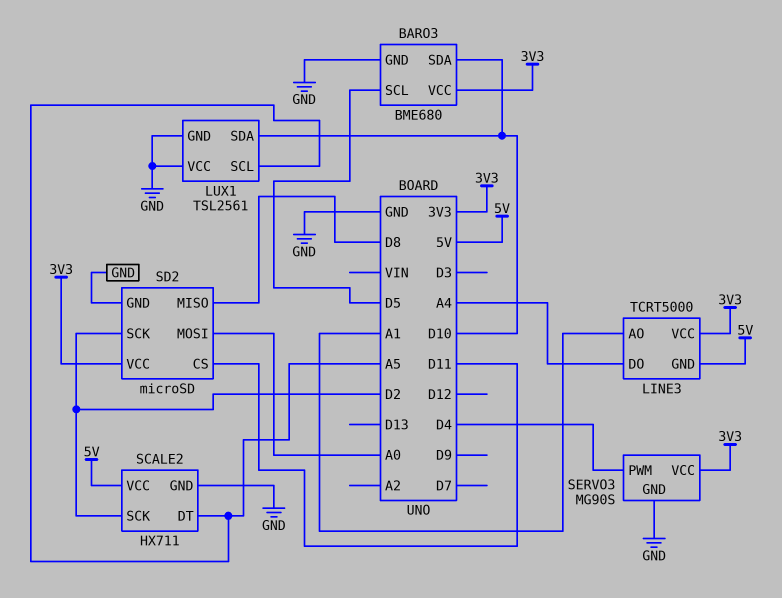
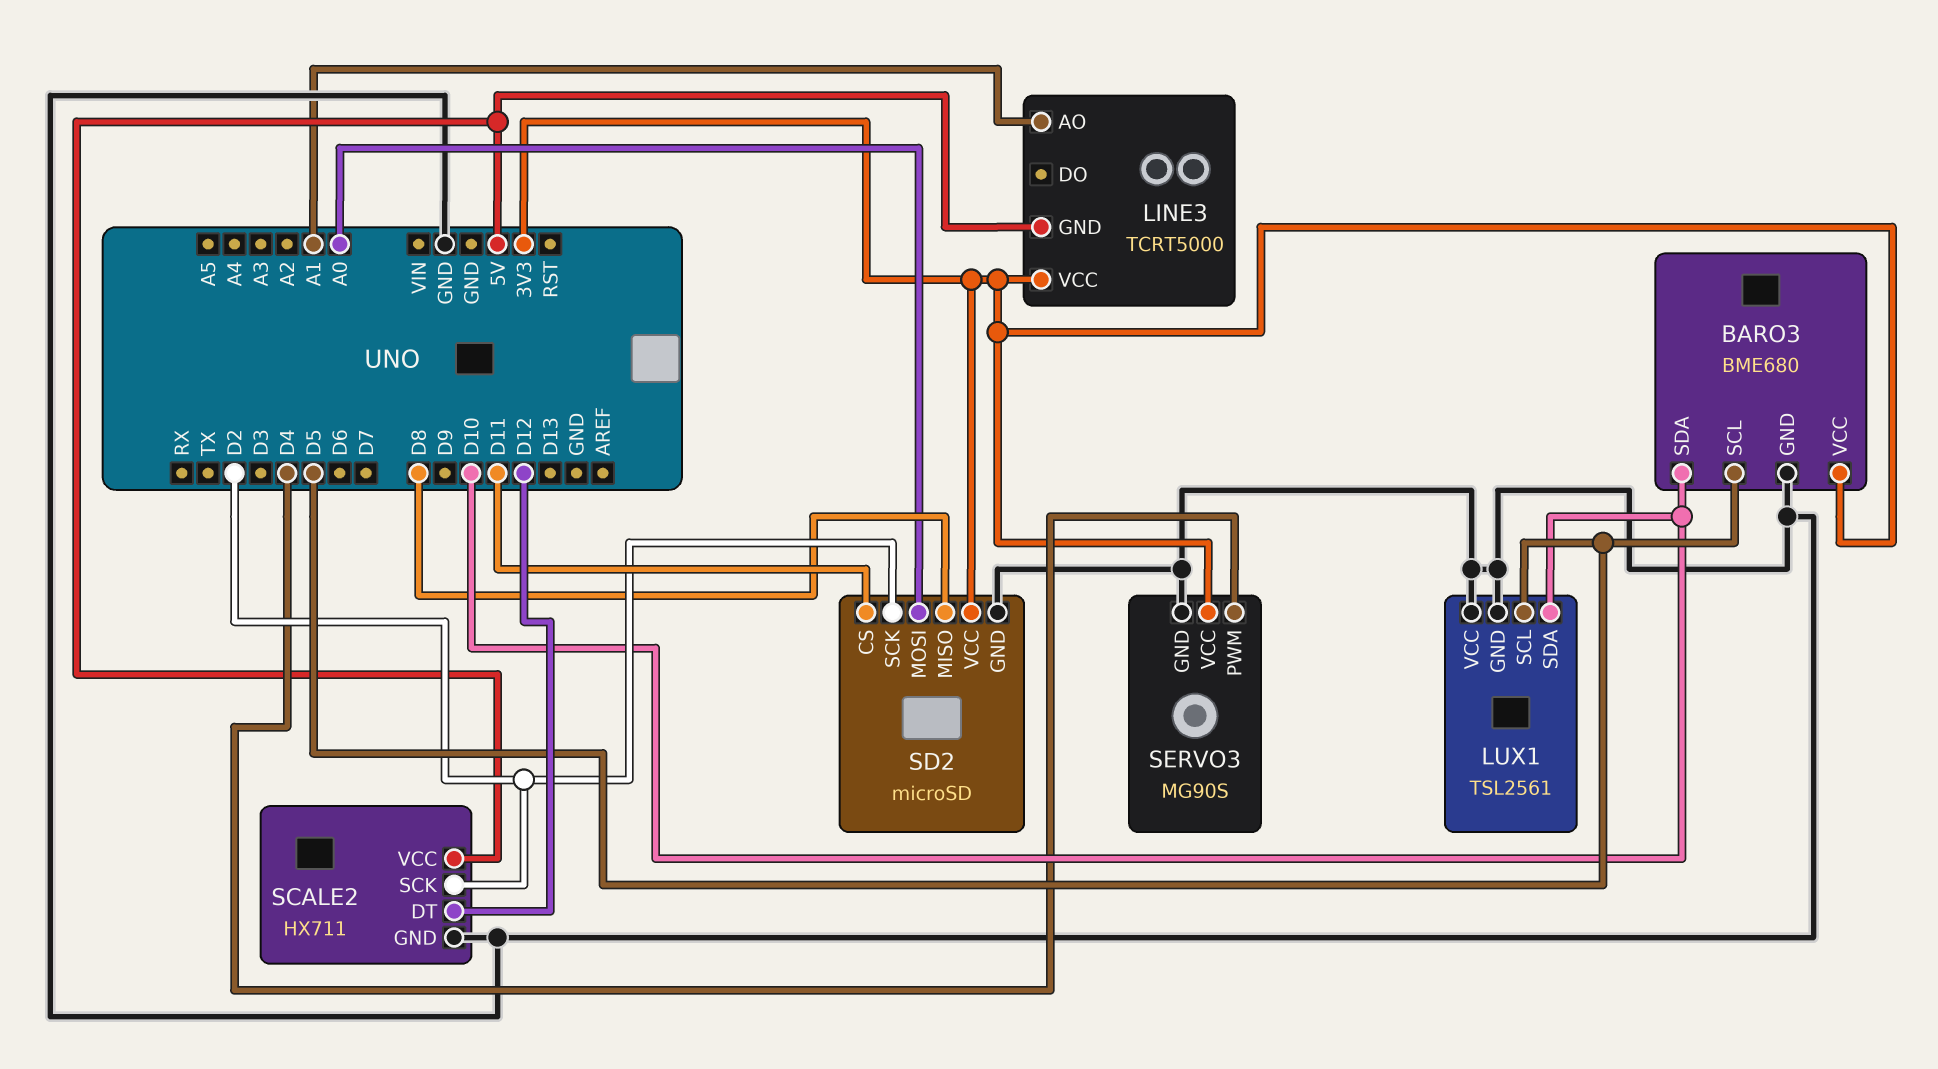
LINE3 pin DO: A4 -> none
LUX1 pin SCL: A5 -> D5
SCALE2 pin DT: A5 -> D12

